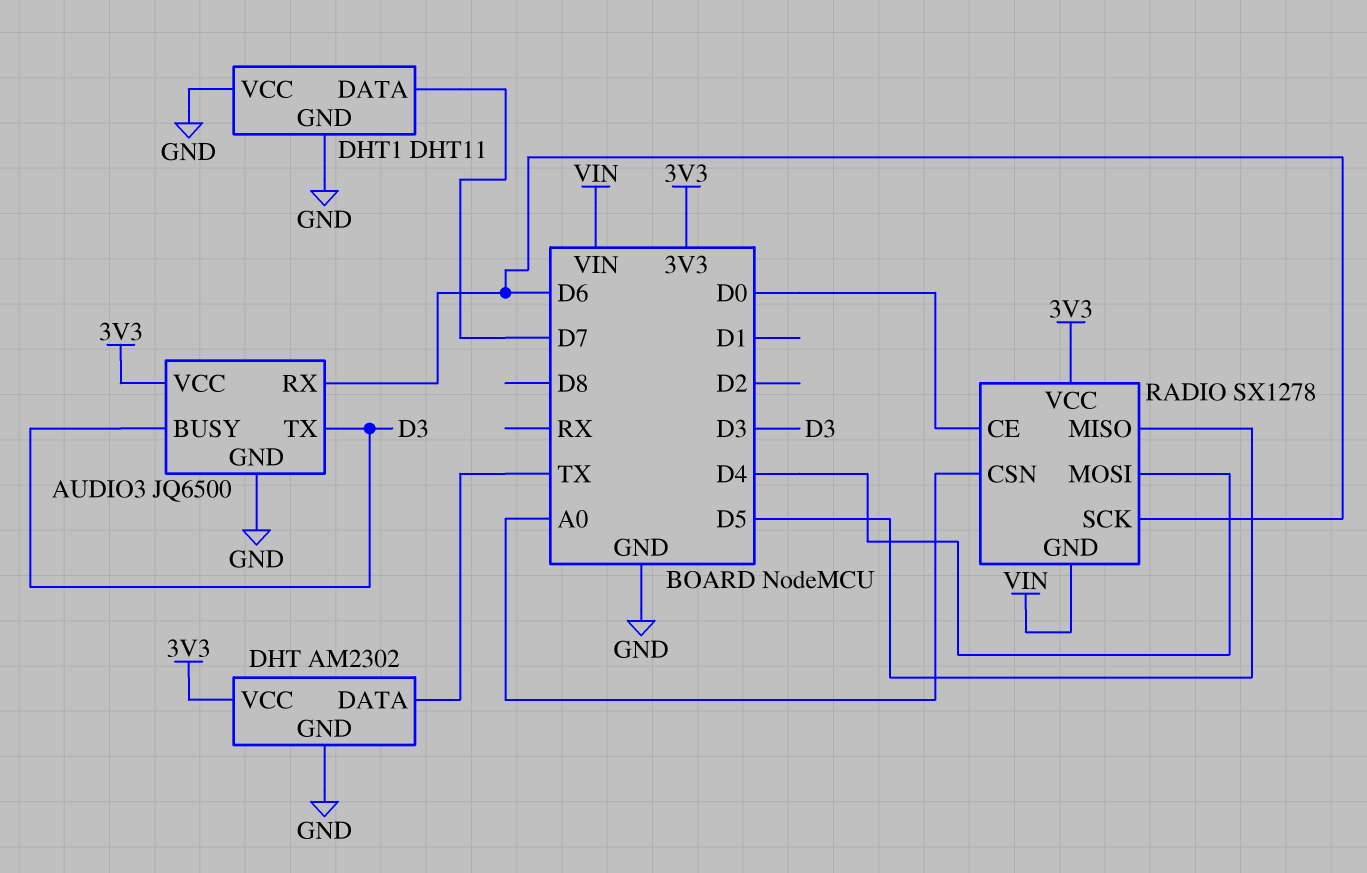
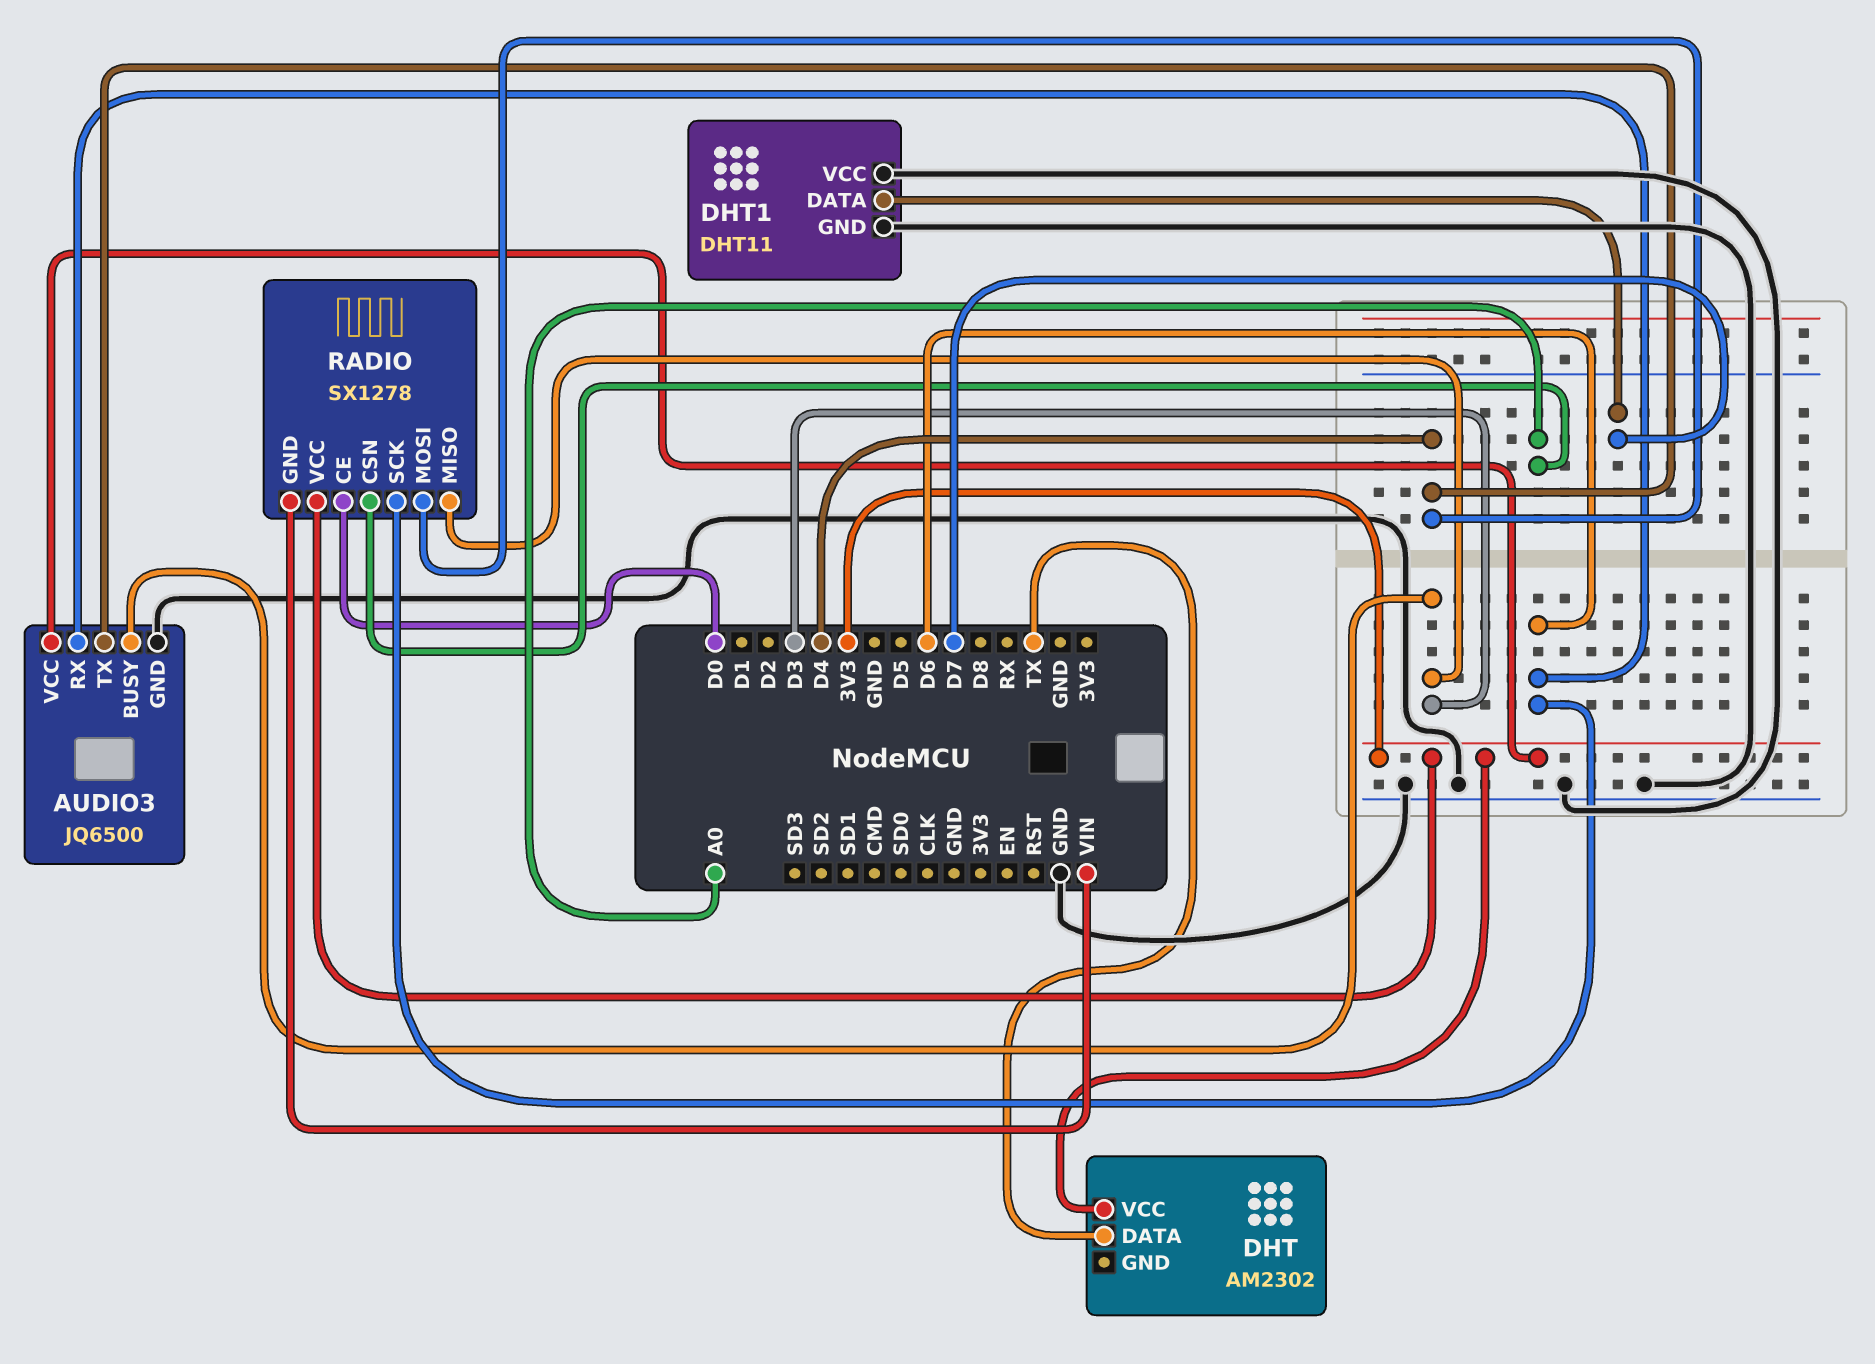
AUDIO3 pin TX: D3 -> D4
DHT pin GND: GND -> none
RADIO pin MISO: D5 -> D3

